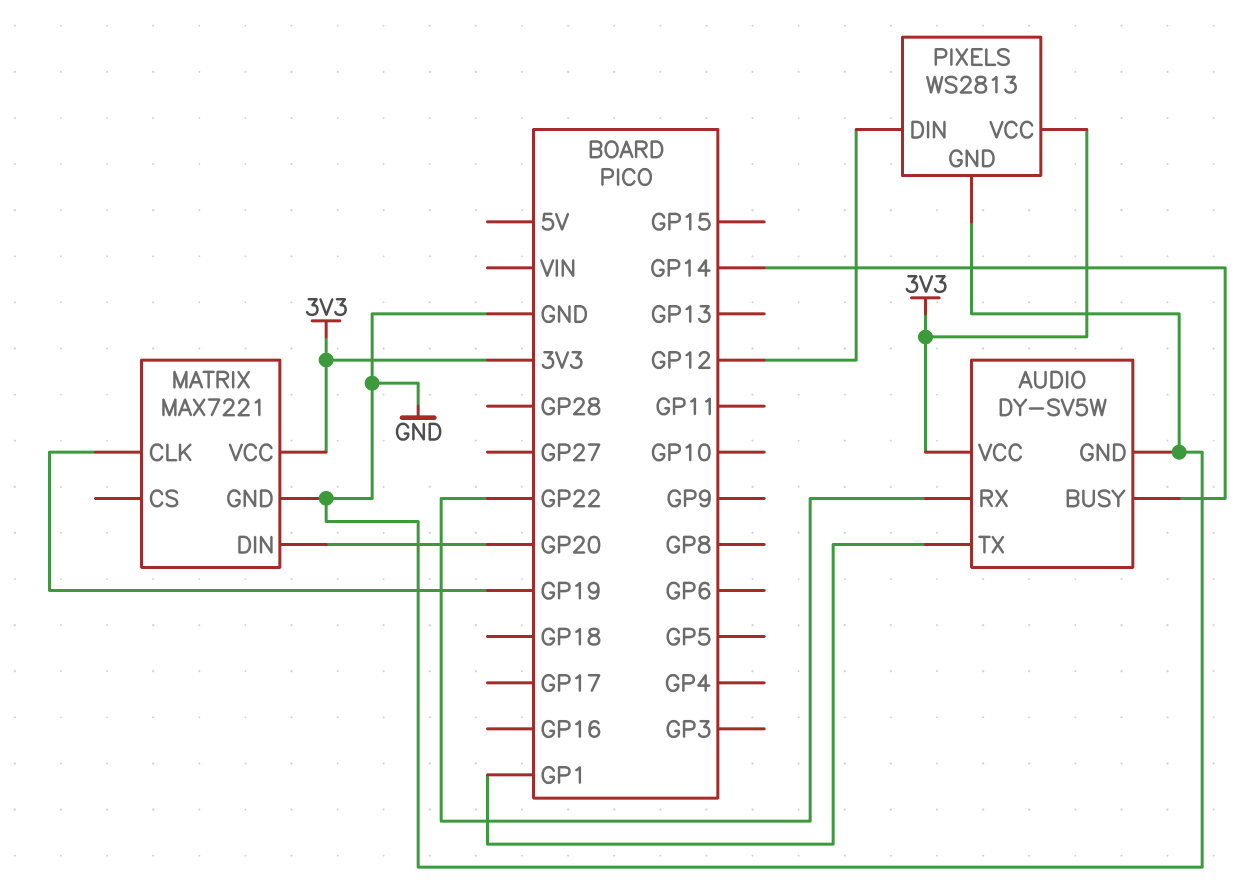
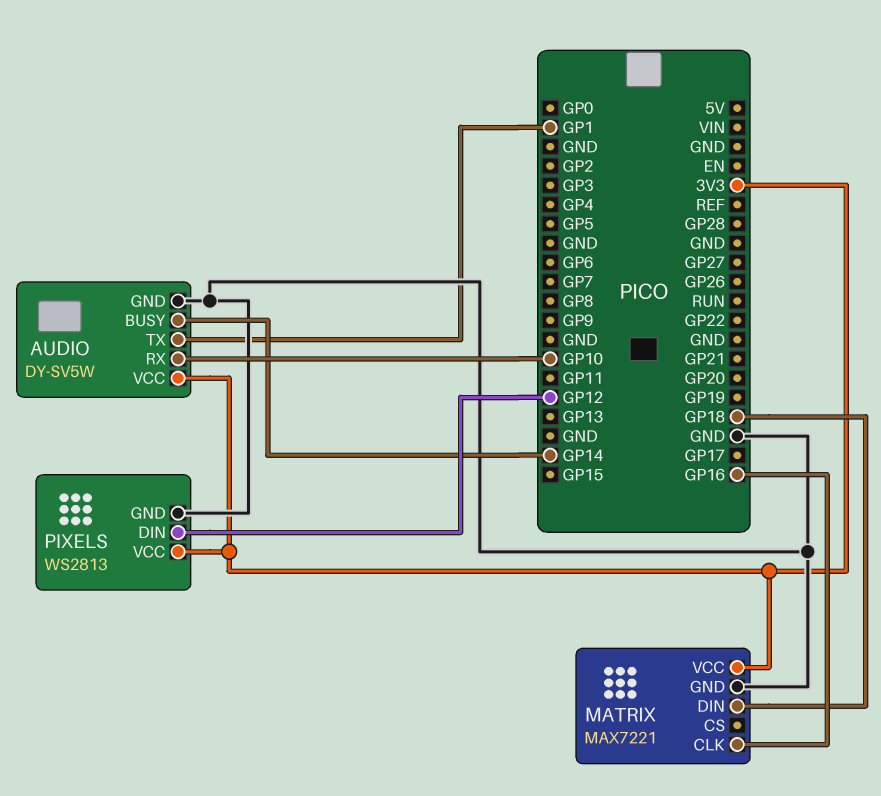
AUDIO pin RX: GP22 -> GP10
MATRIX pin CLK: GP19 -> GP16
MATRIX pin DIN: GP20 -> GP18

